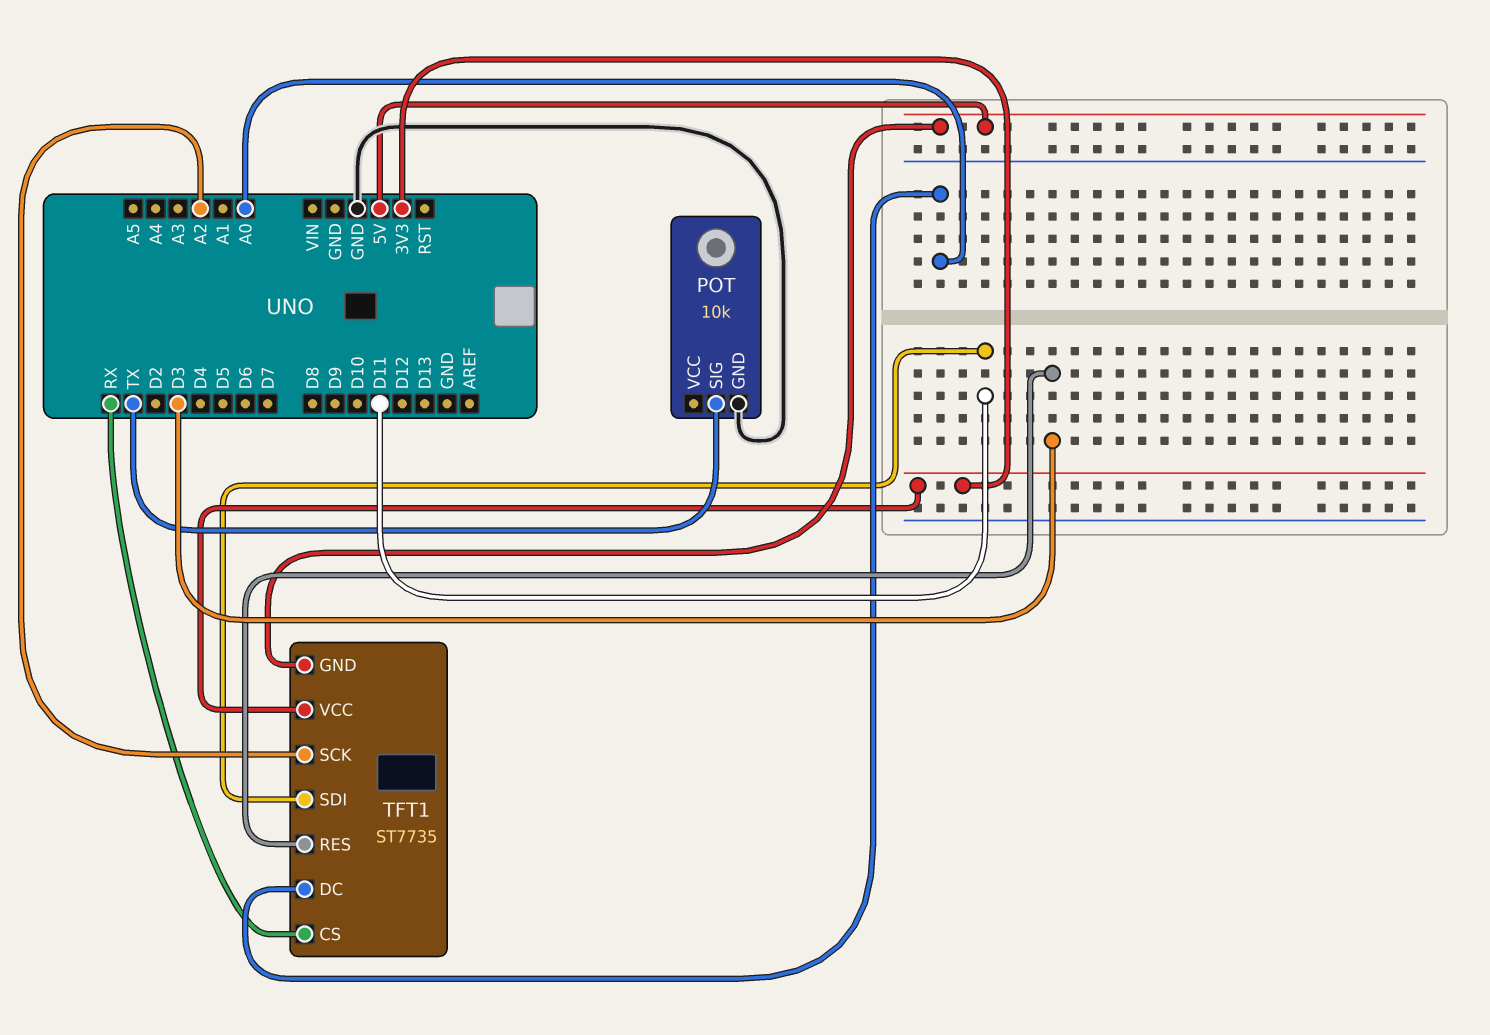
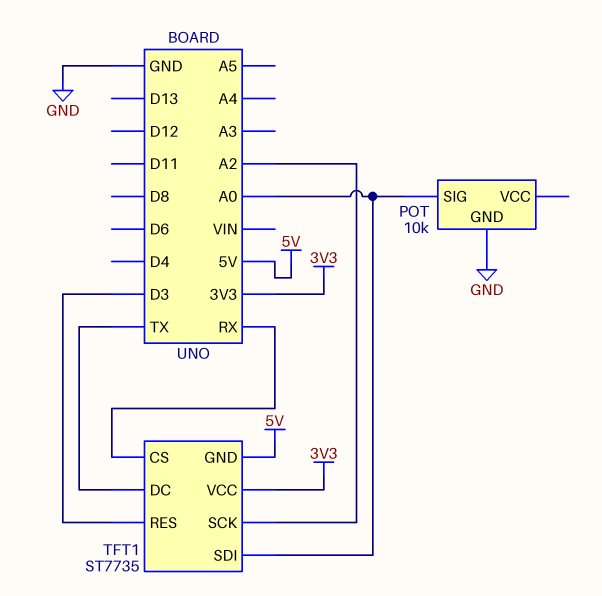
POT pin SIG: TX -> A0
TFT1 pin DC: A0 -> TX
TFT1 pin SDI: D11 -> A0

